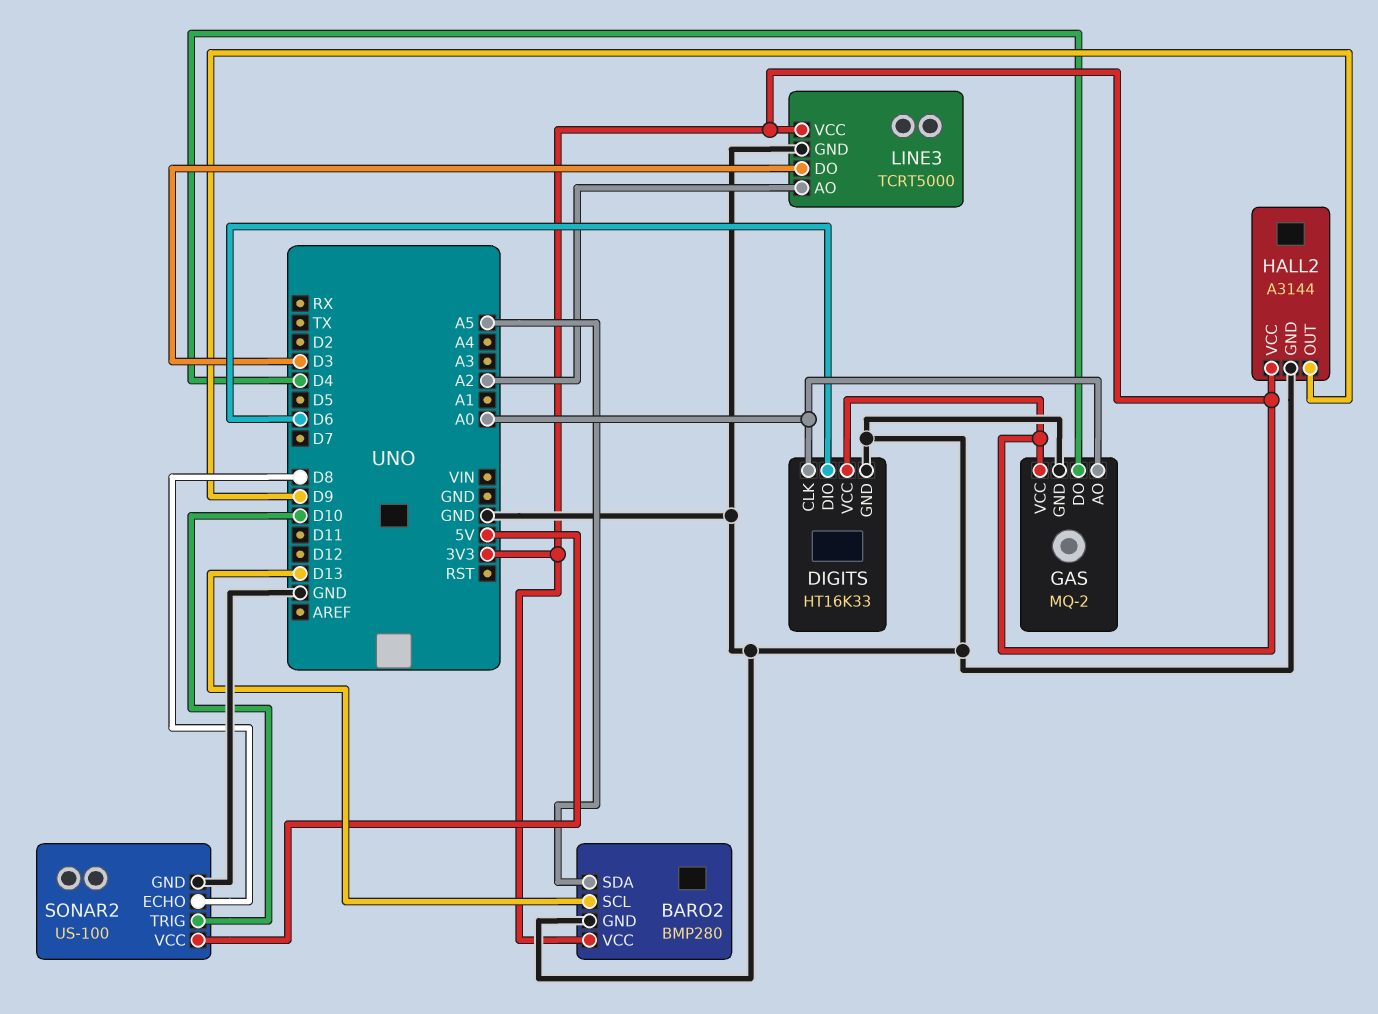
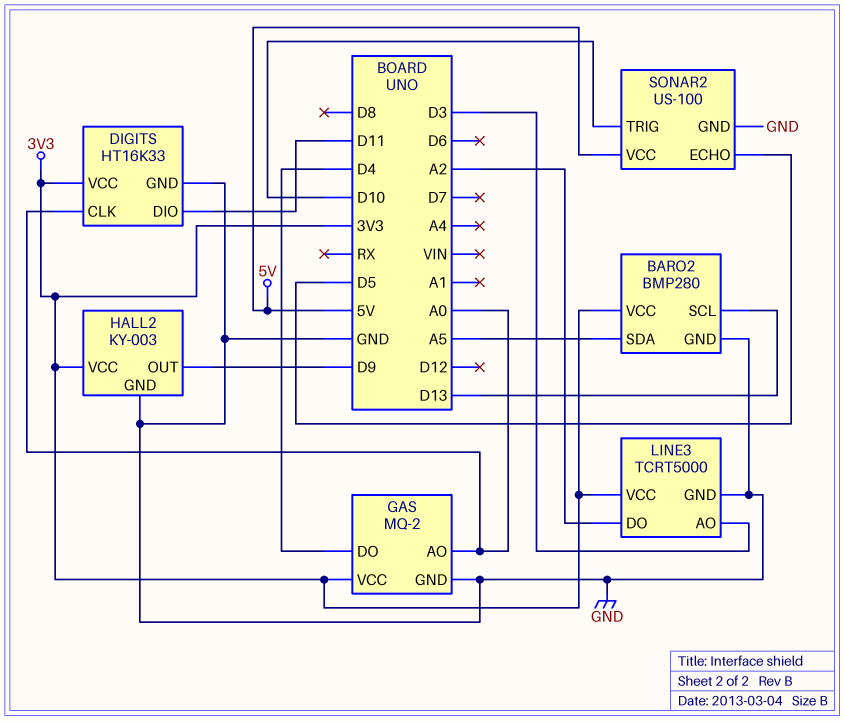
DIGITS pin DIO: D6 -> D11
HALL2: A3144 -> KY-003
LINE3 pin AO: A2 -> D3
LINE3 pin DO: D3 -> A2
SONAR2 pin ECHO: D8 -> D5

